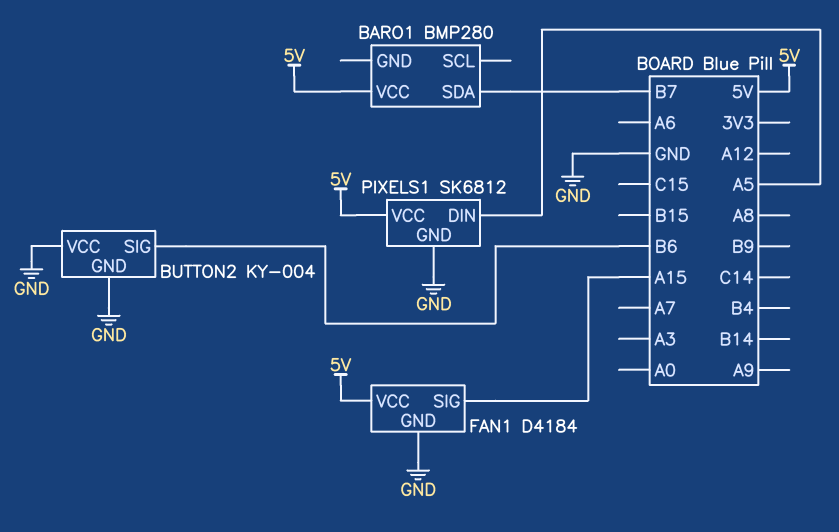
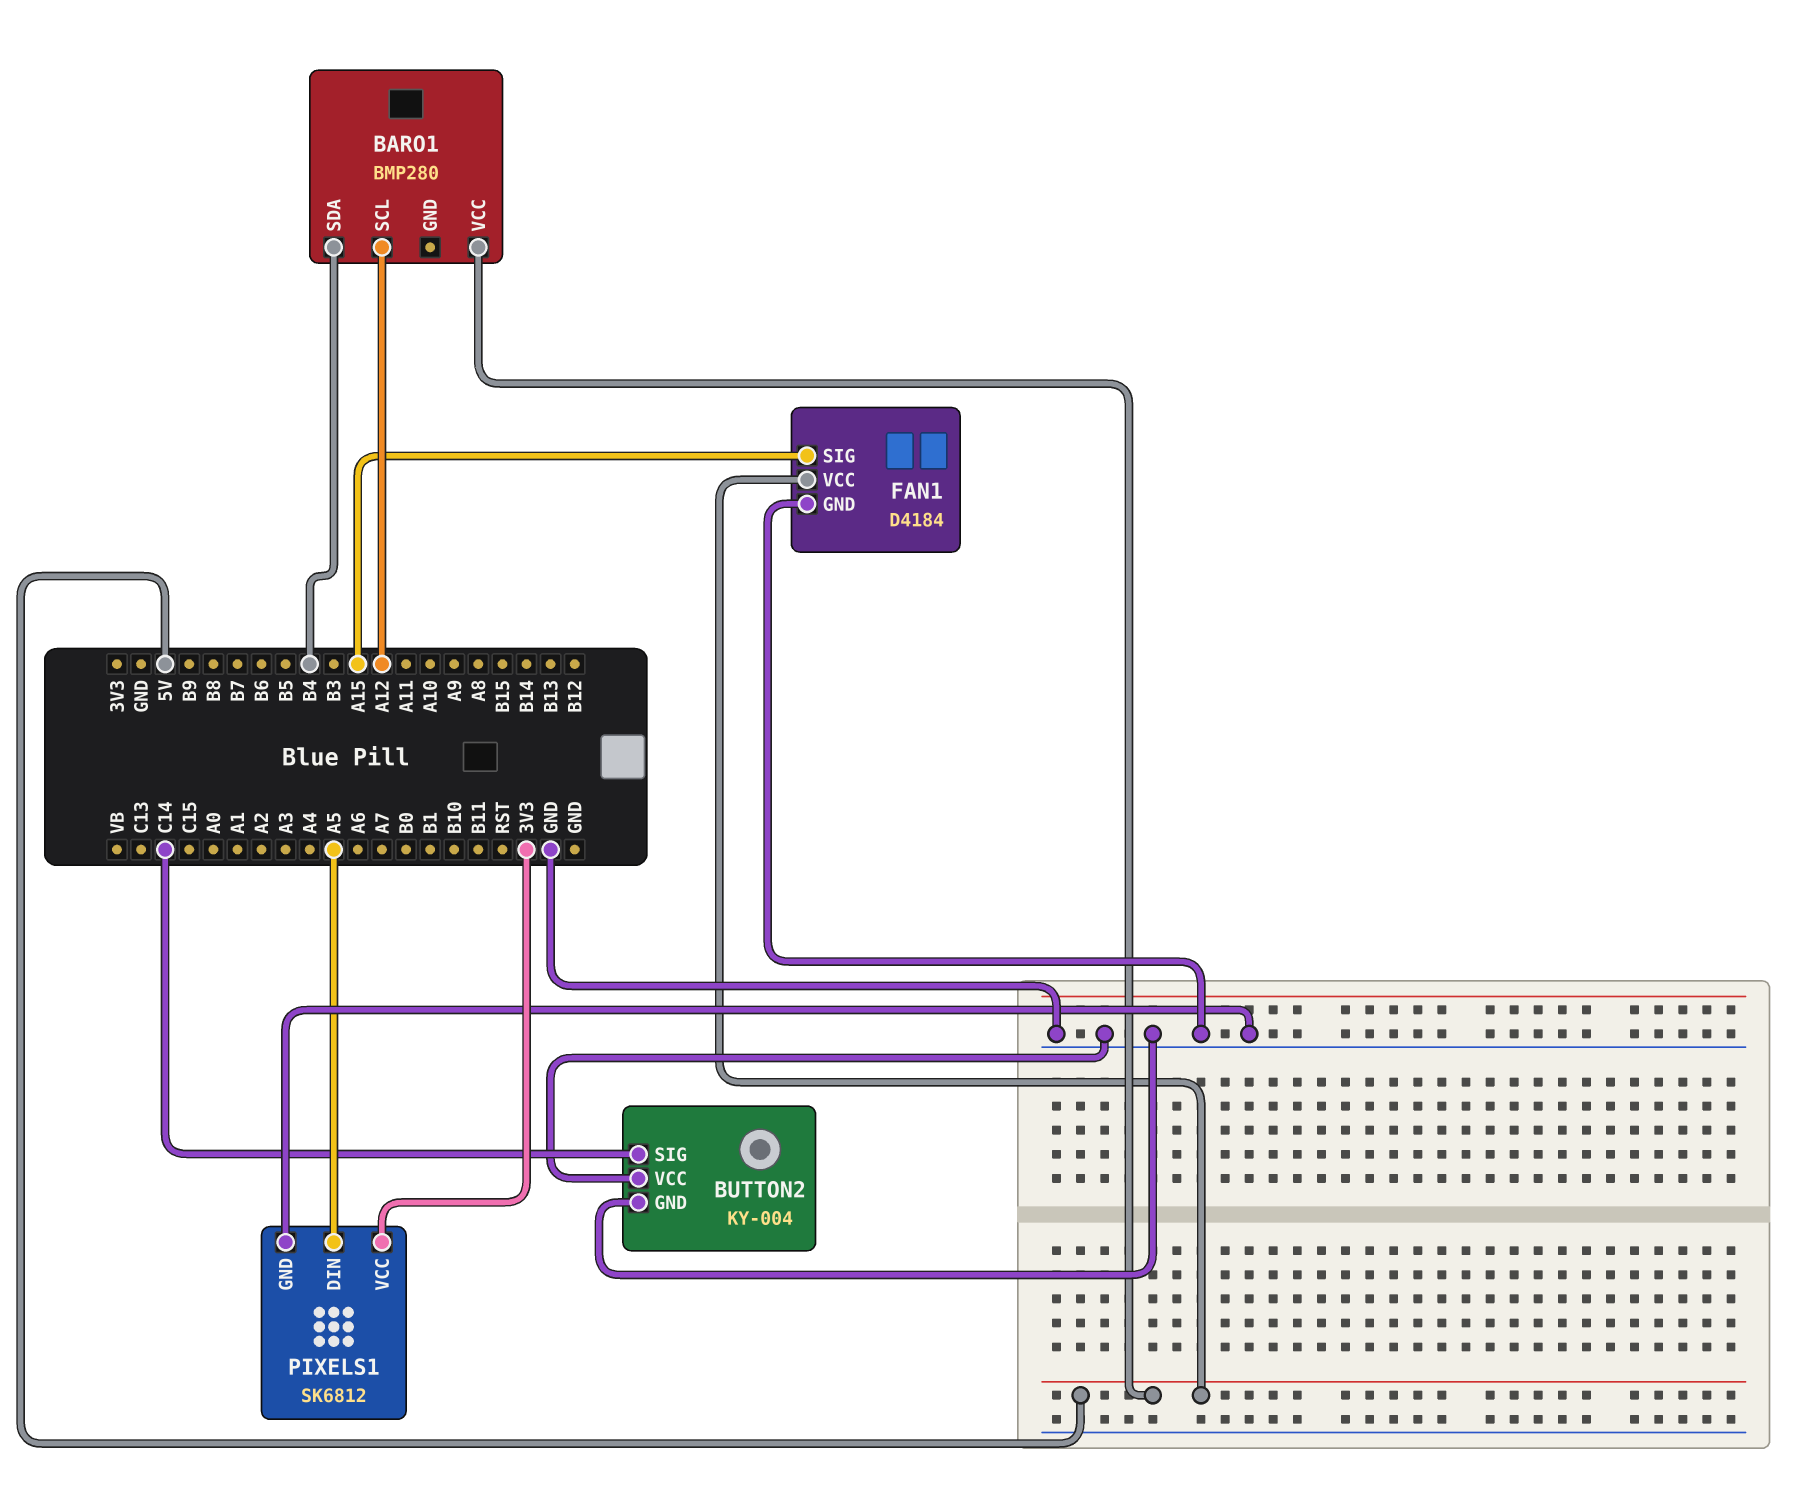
BARO1 pin SCL: none -> A12
BARO1 pin SDA: B7 -> B4
BUTTON2 pin SIG: B6 -> C14
PIXELS1 pin VCC: 5V -> 3V3

